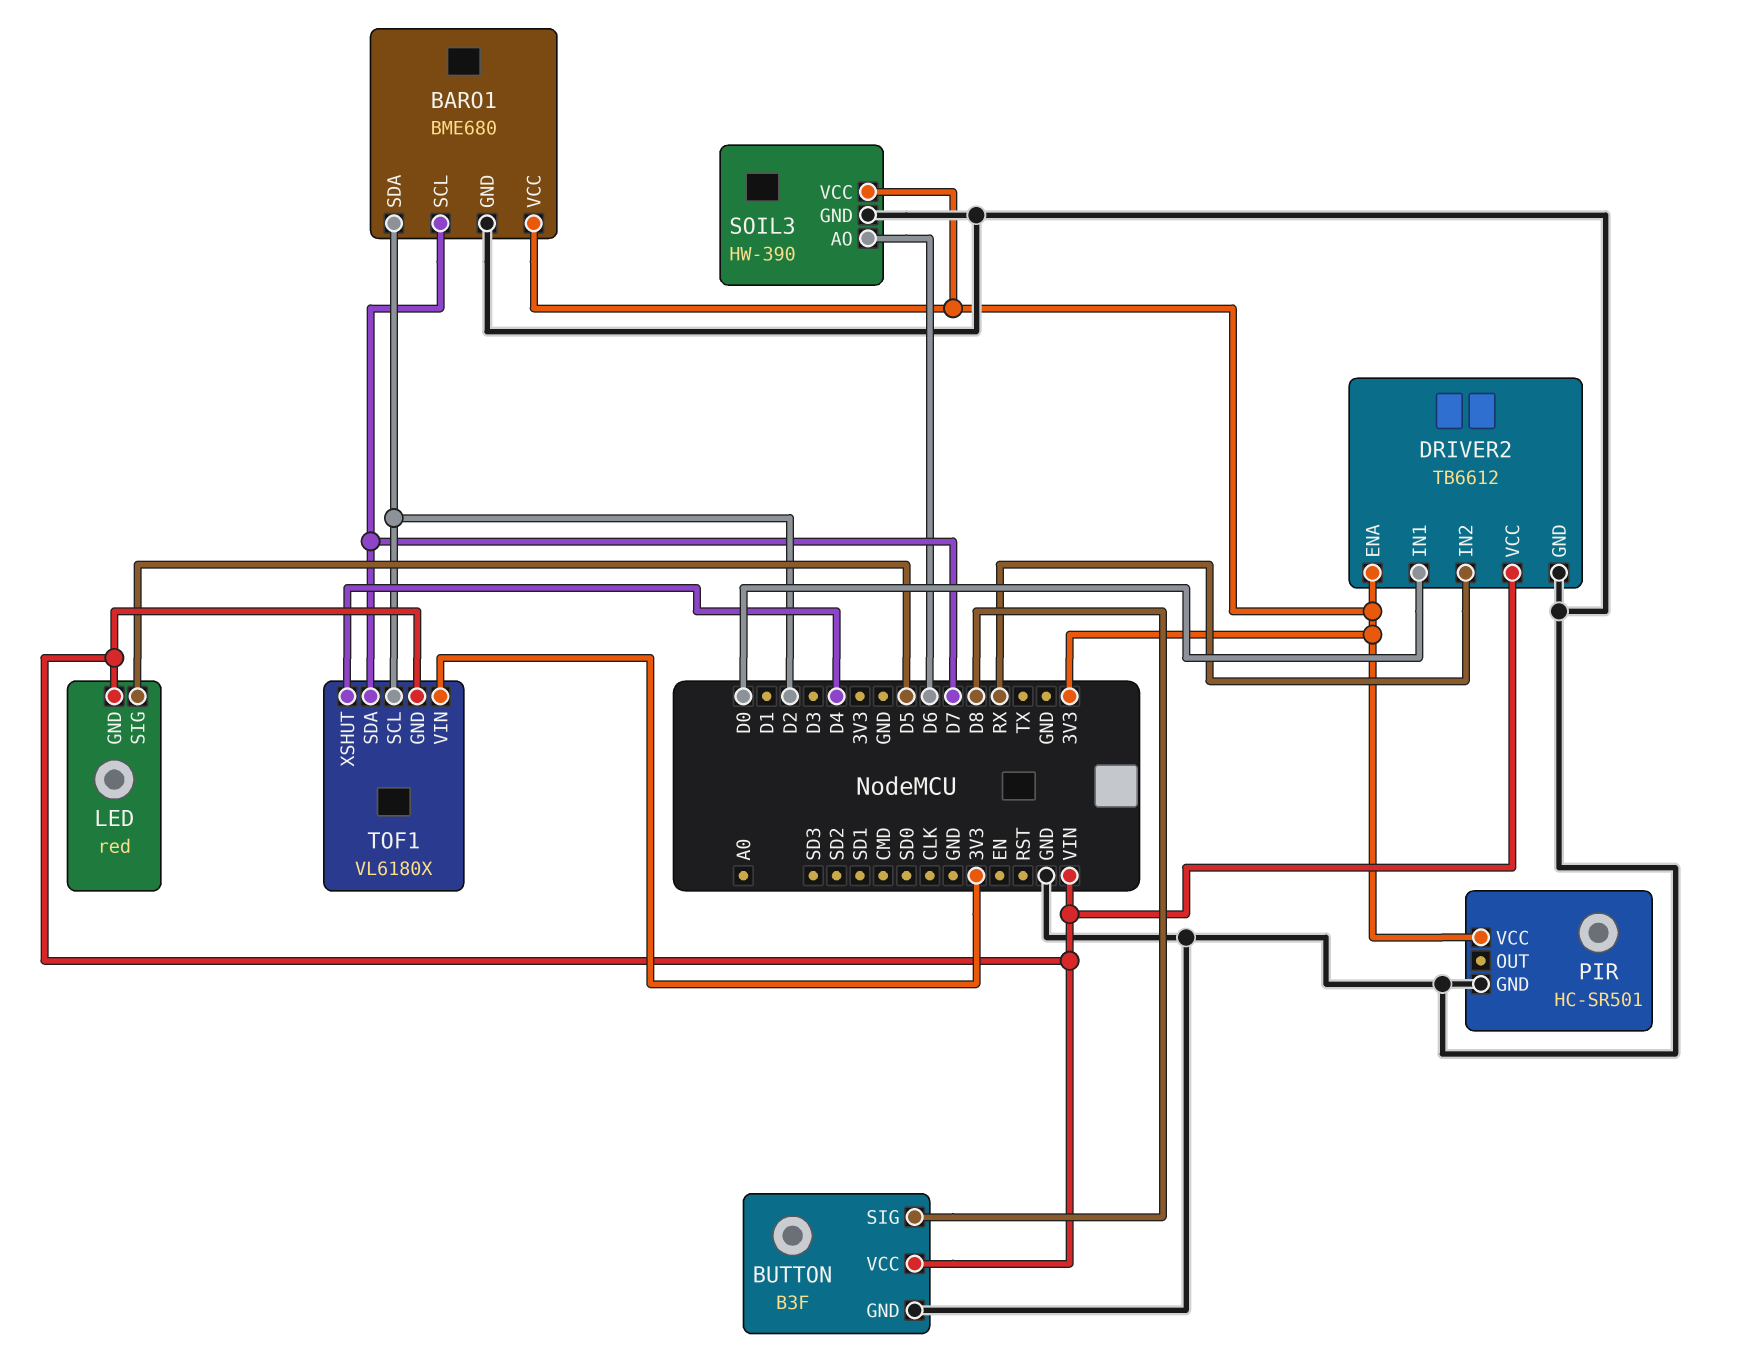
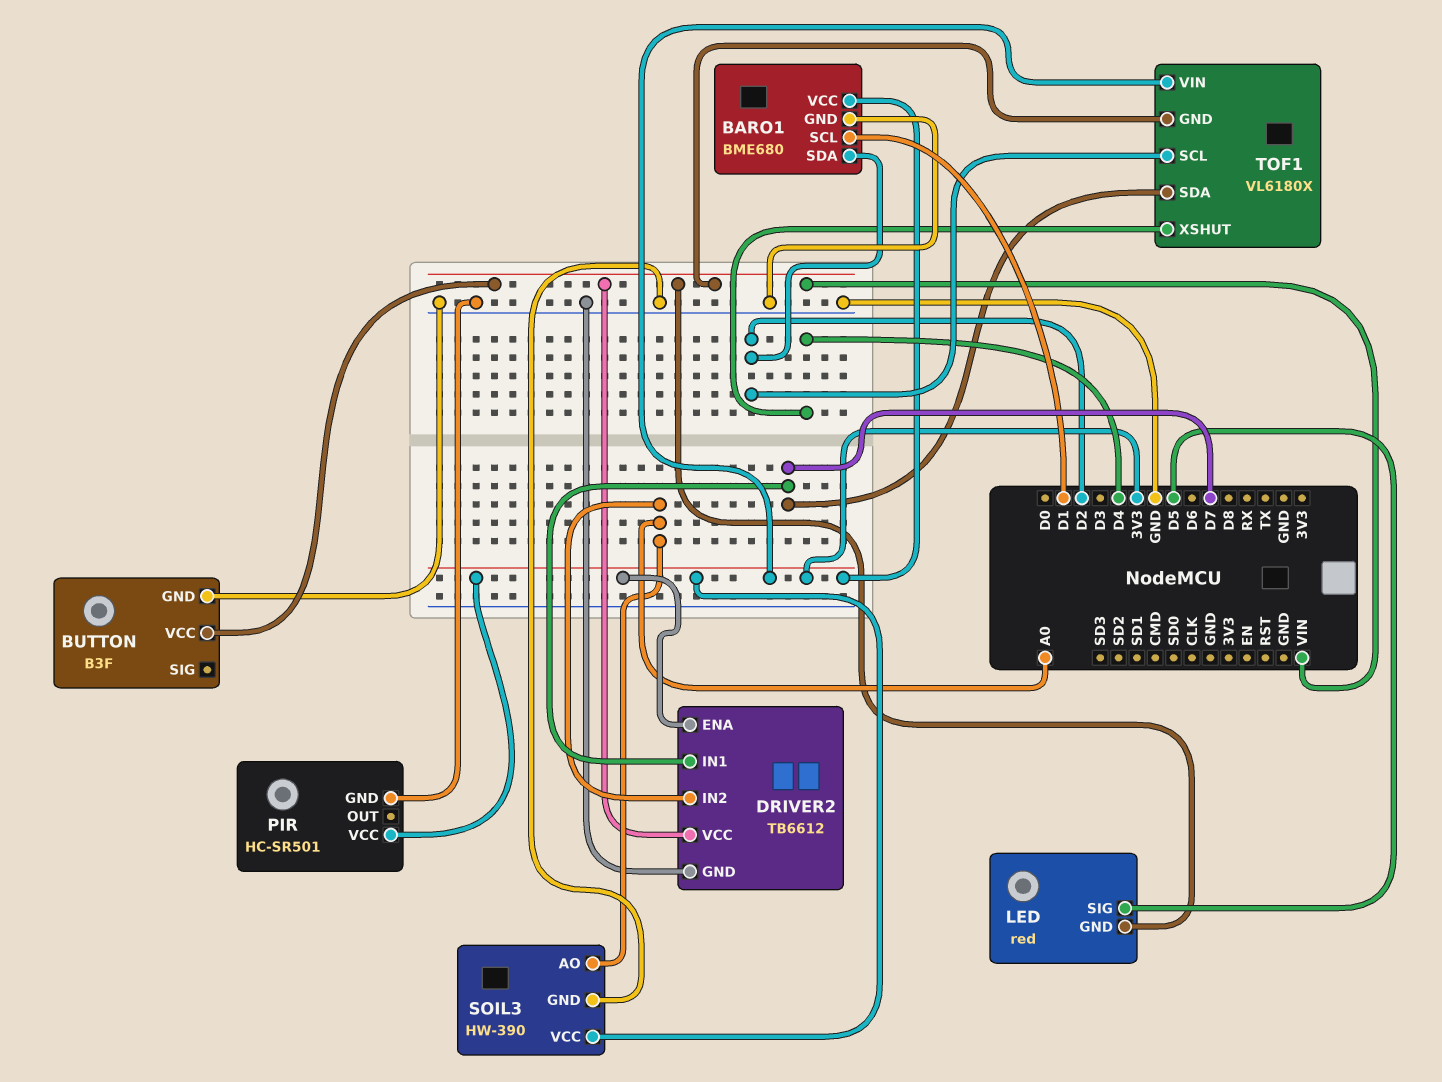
BARO1 pin SCL: D7 -> D1
BUTTON pin SIG: D8 -> none
DRIVER2 pin IN1: D0 -> D7
DRIVER2 pin IN2: RX -> A0
SOIL3 pin AO: D6 -> A0

